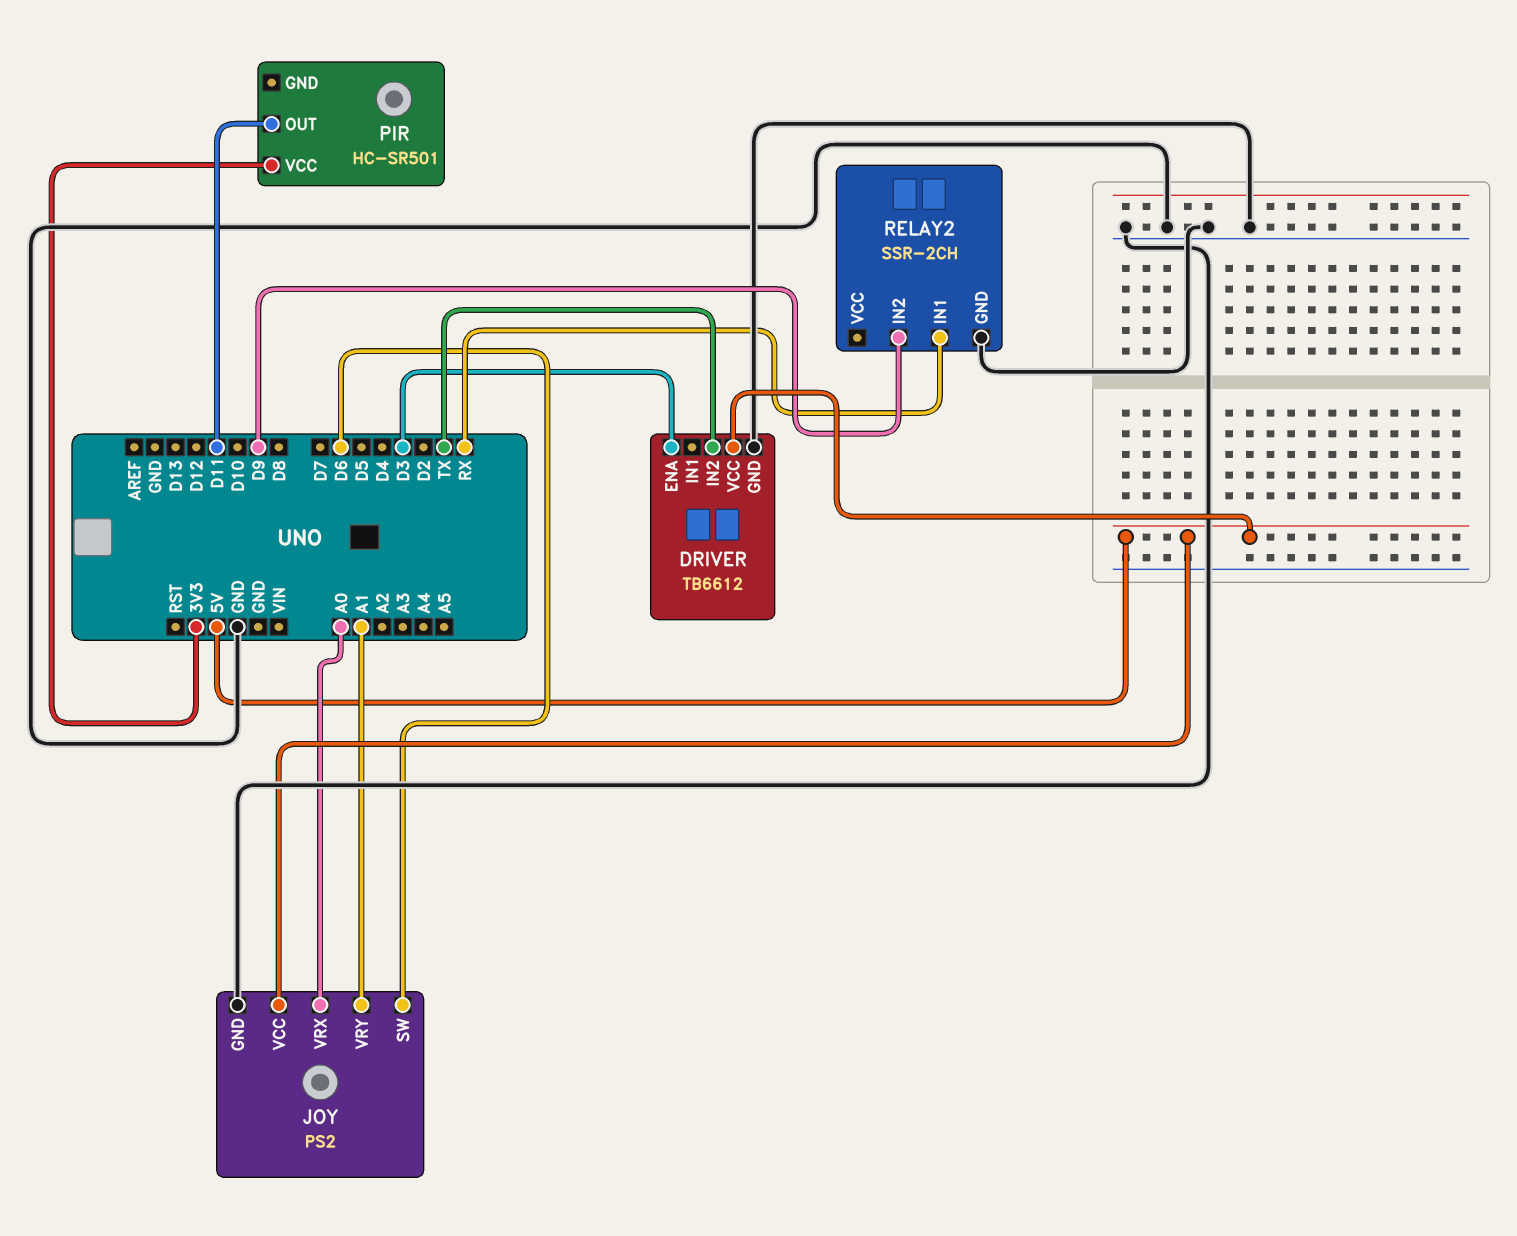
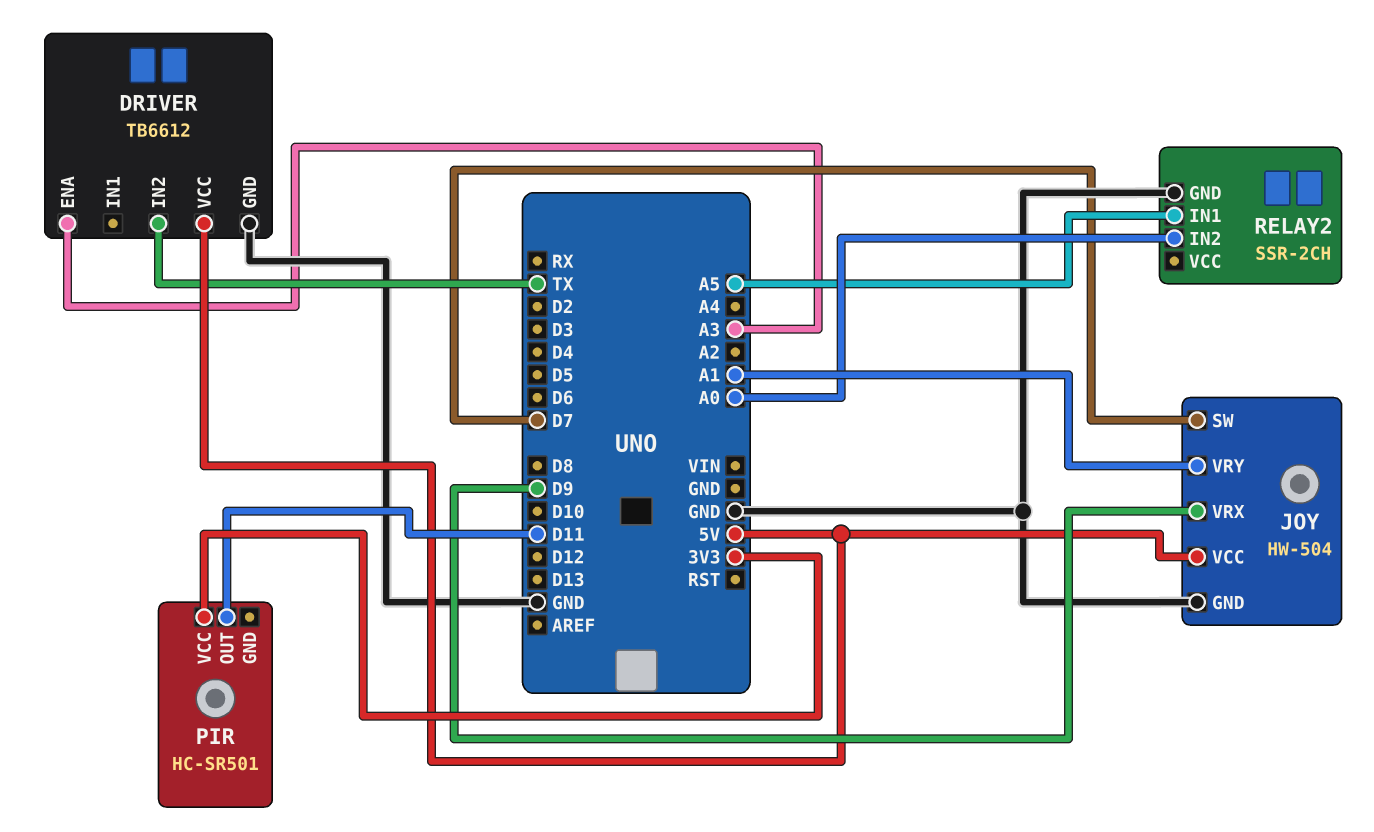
DRIVER pin ENA: D3 -> A3
JOY: PS2 -> HW-504
JOY pin SW: D6 -> D7
JOY pin VRX: A0 -> D9
RELAY2 pin IN1: RX -> A5
RELAY2 pin IN2: D9 -> A0

